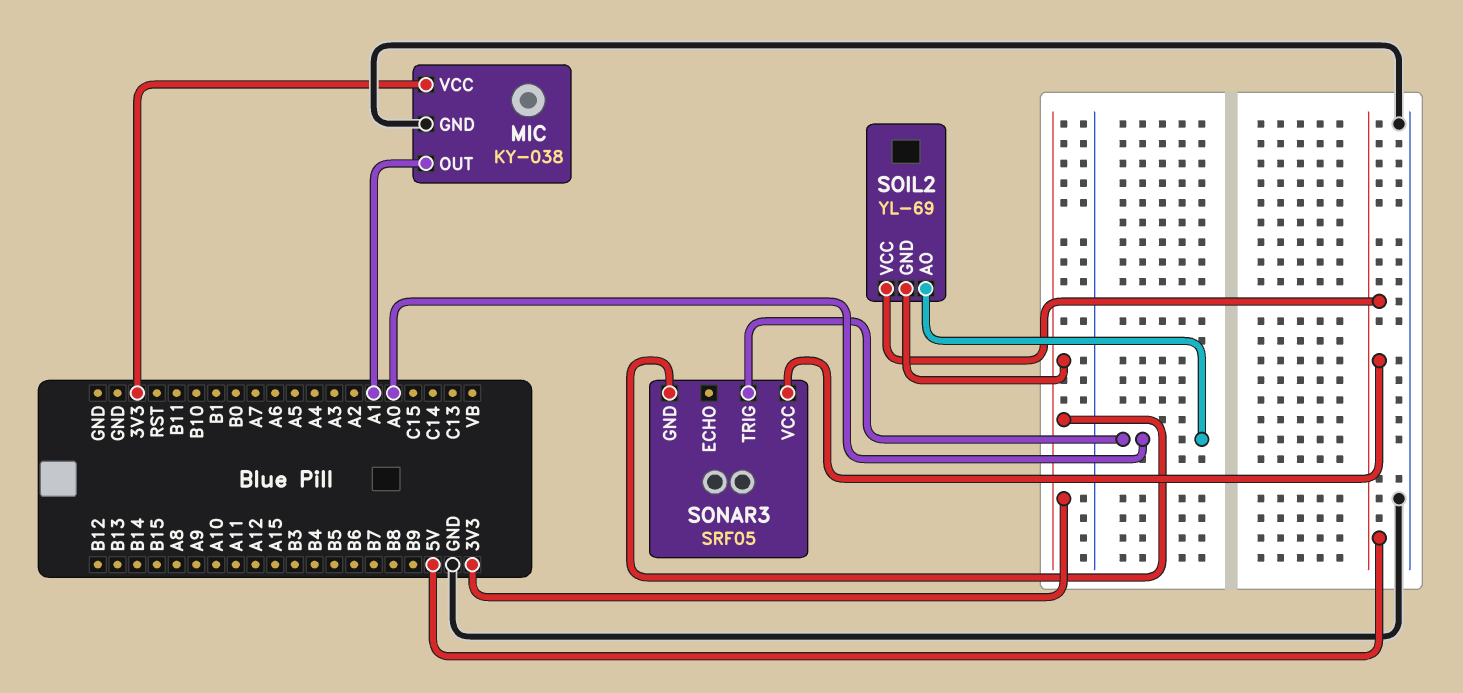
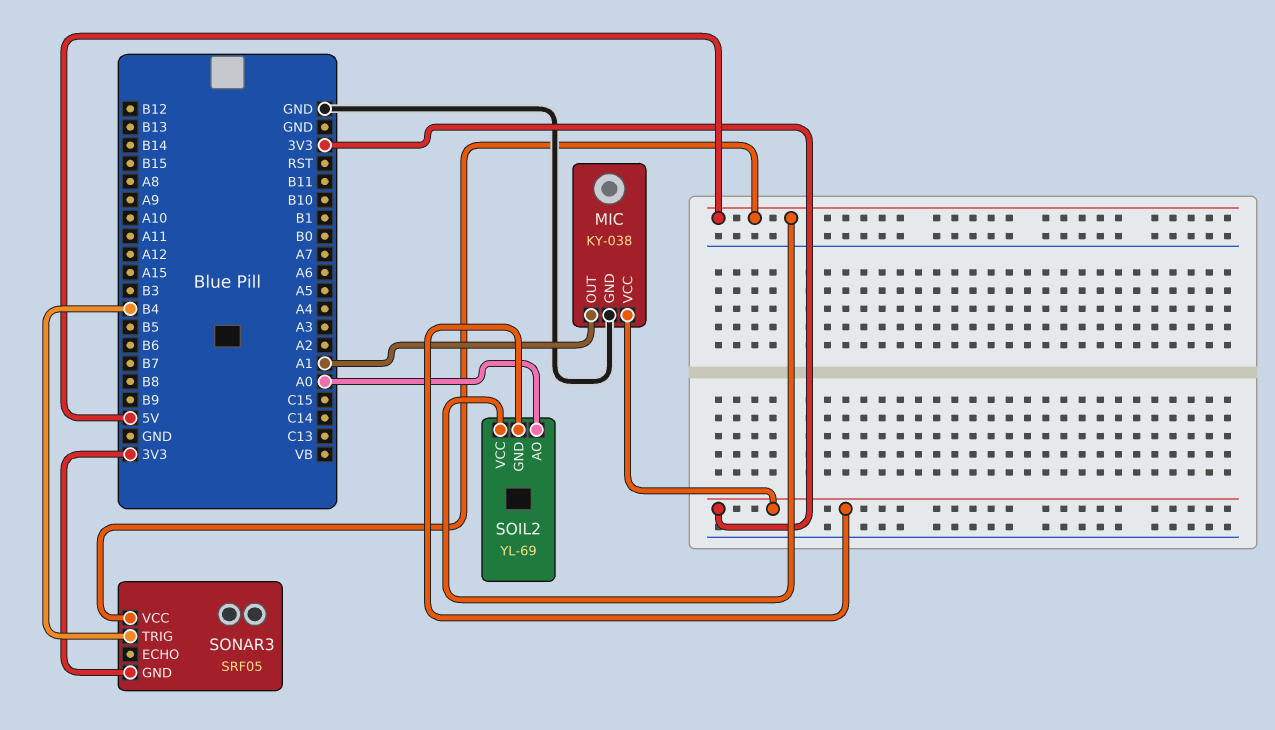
SONAR3 pin TRIG: A0 -> B4

